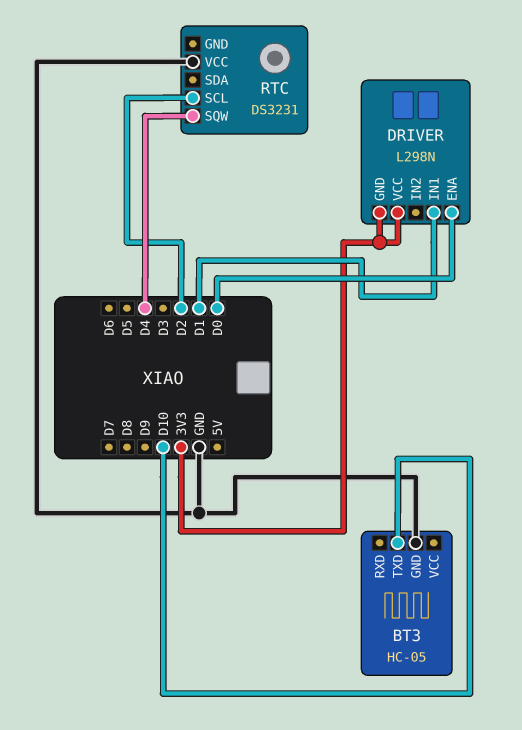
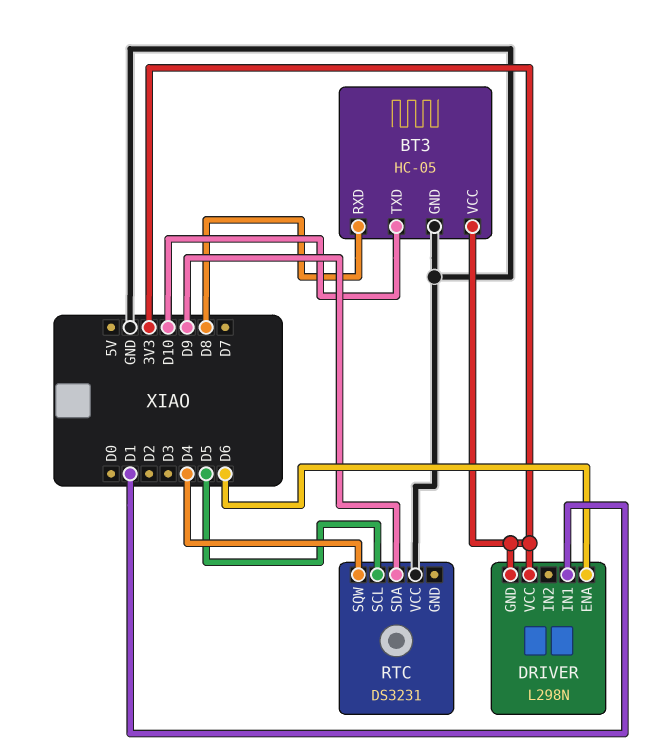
BT3 pin RXD: none -> D8
BT3 pin VCC: none -> 3V3
DRIVER pin ENA: D0 -> D6
RTC pin SCL: D2 -> D5
RTC pin SDA: none -> D9

